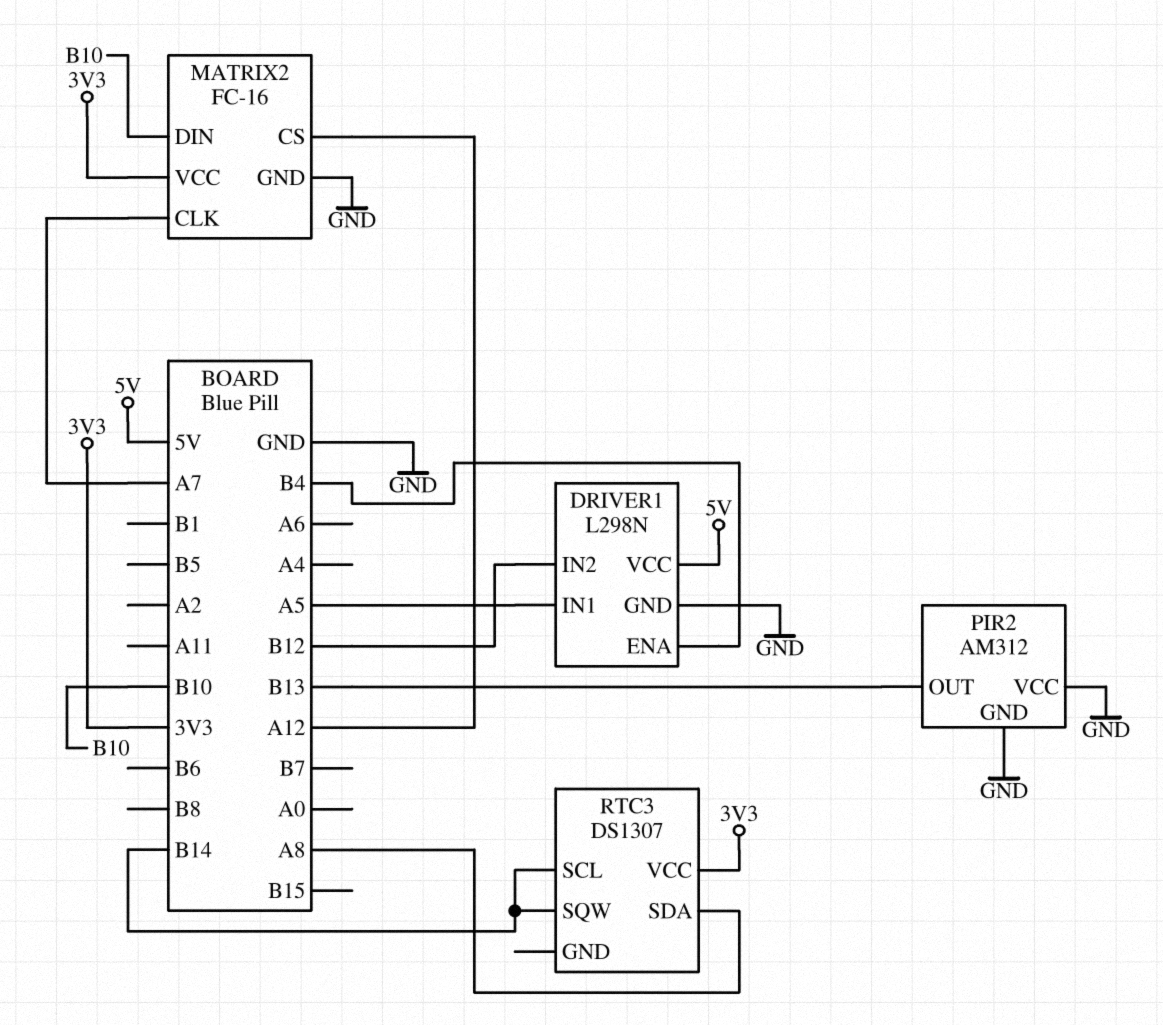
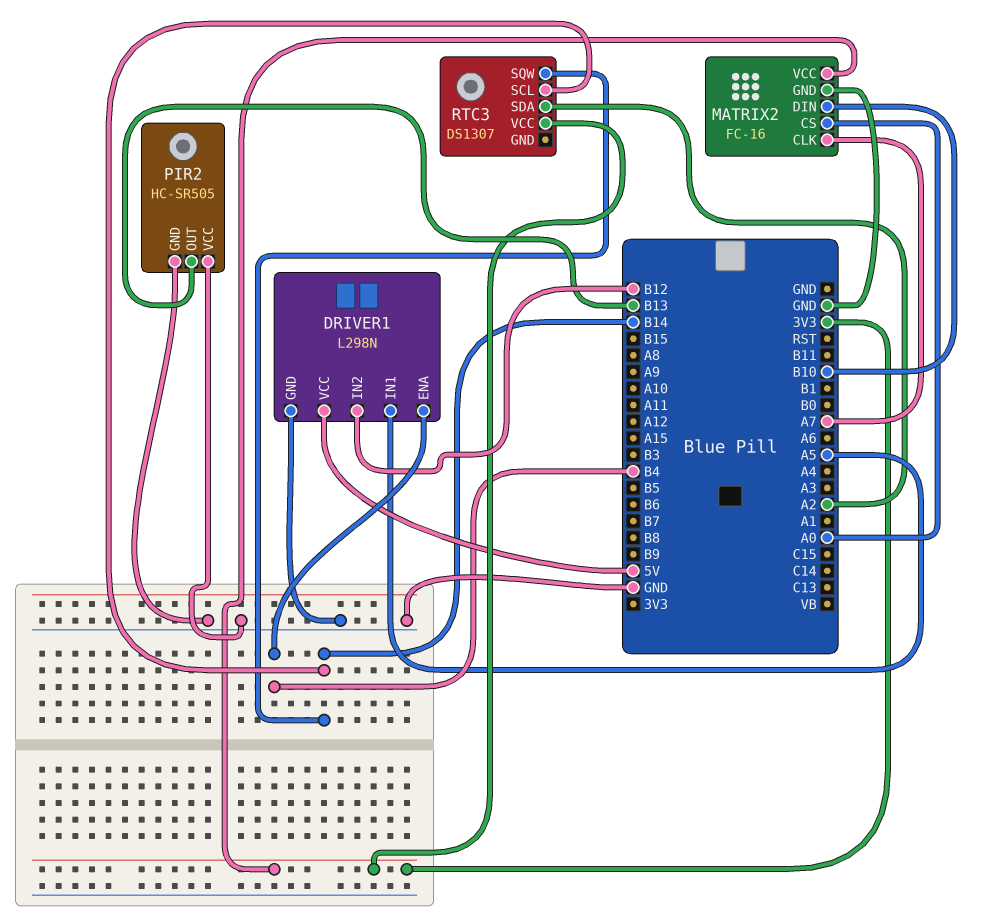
MATRIX2 pin CS: A12 -> A0
PIR2: AM312 -> HC-SR505
RTC3 pin SDA: A8 -> A2

